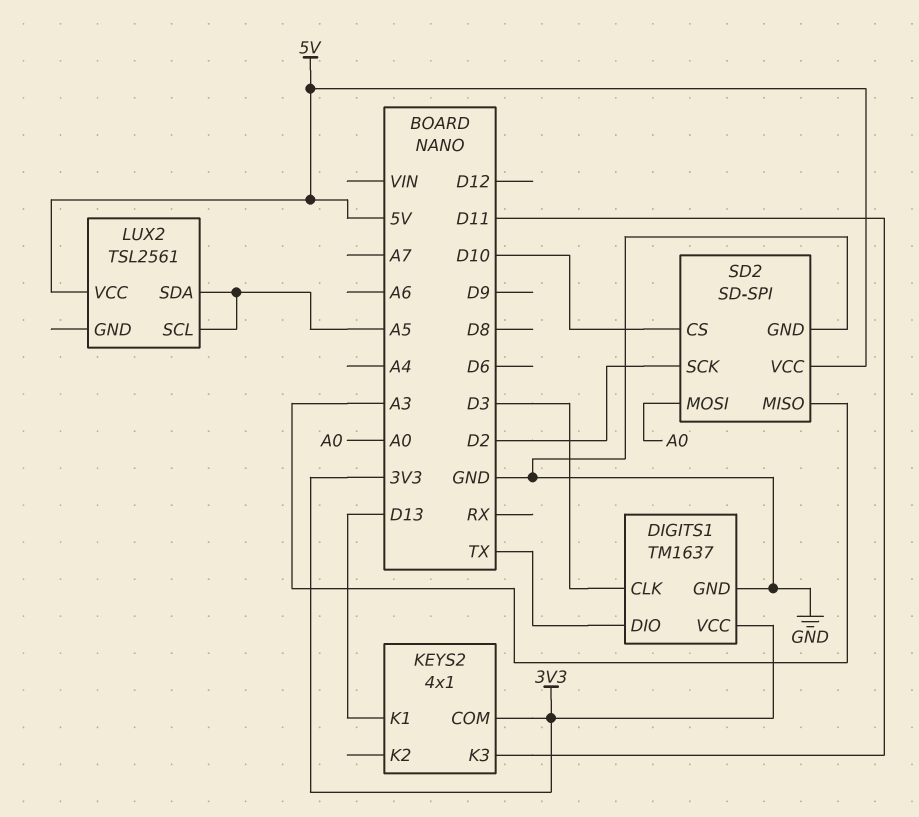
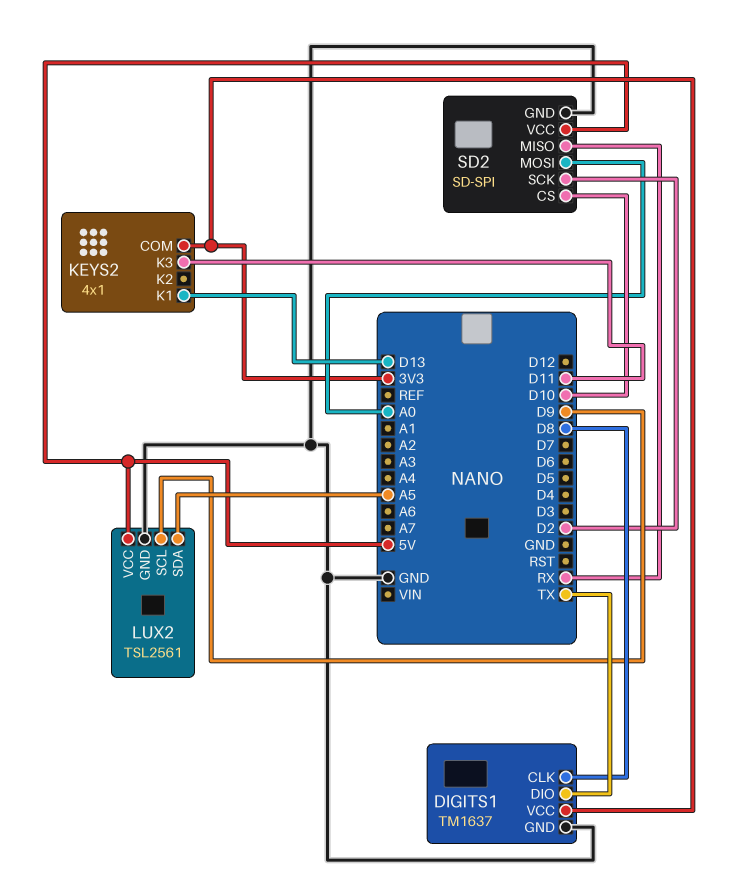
DIGITS1 pin CLK: D3 -> D8
LUX2 pin GND: none -> GND
LUX2 pin SCL: A5 -> D9
SD2 pin MISO: A3 -> RX

